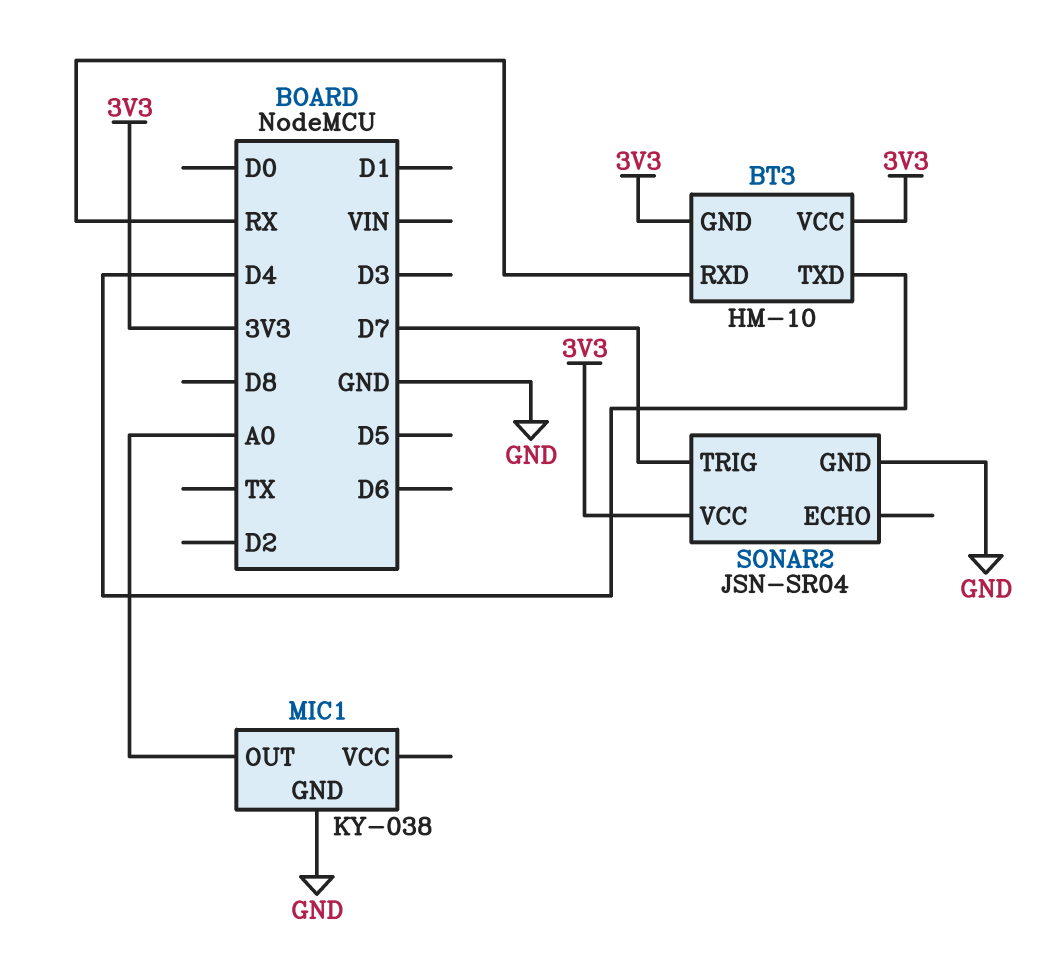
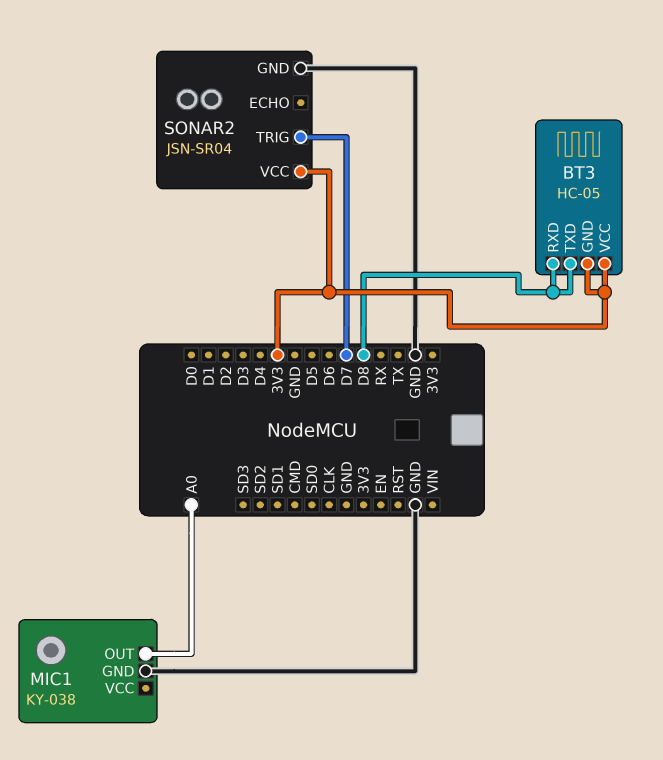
BT3: HM-10 -> HC-05
BT3 pin RXD: RX -> D8
BT3 pin TXD: D4 -> D8

